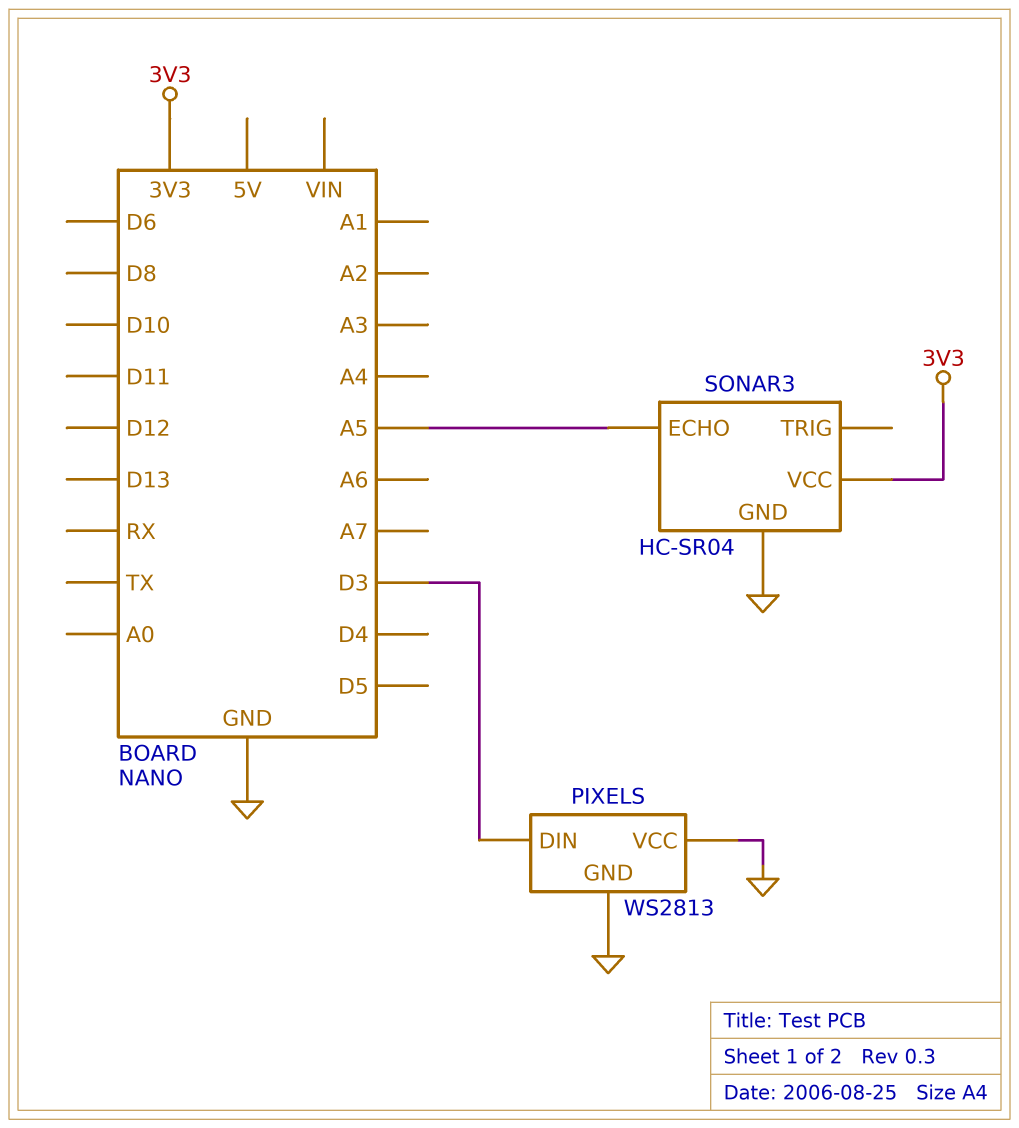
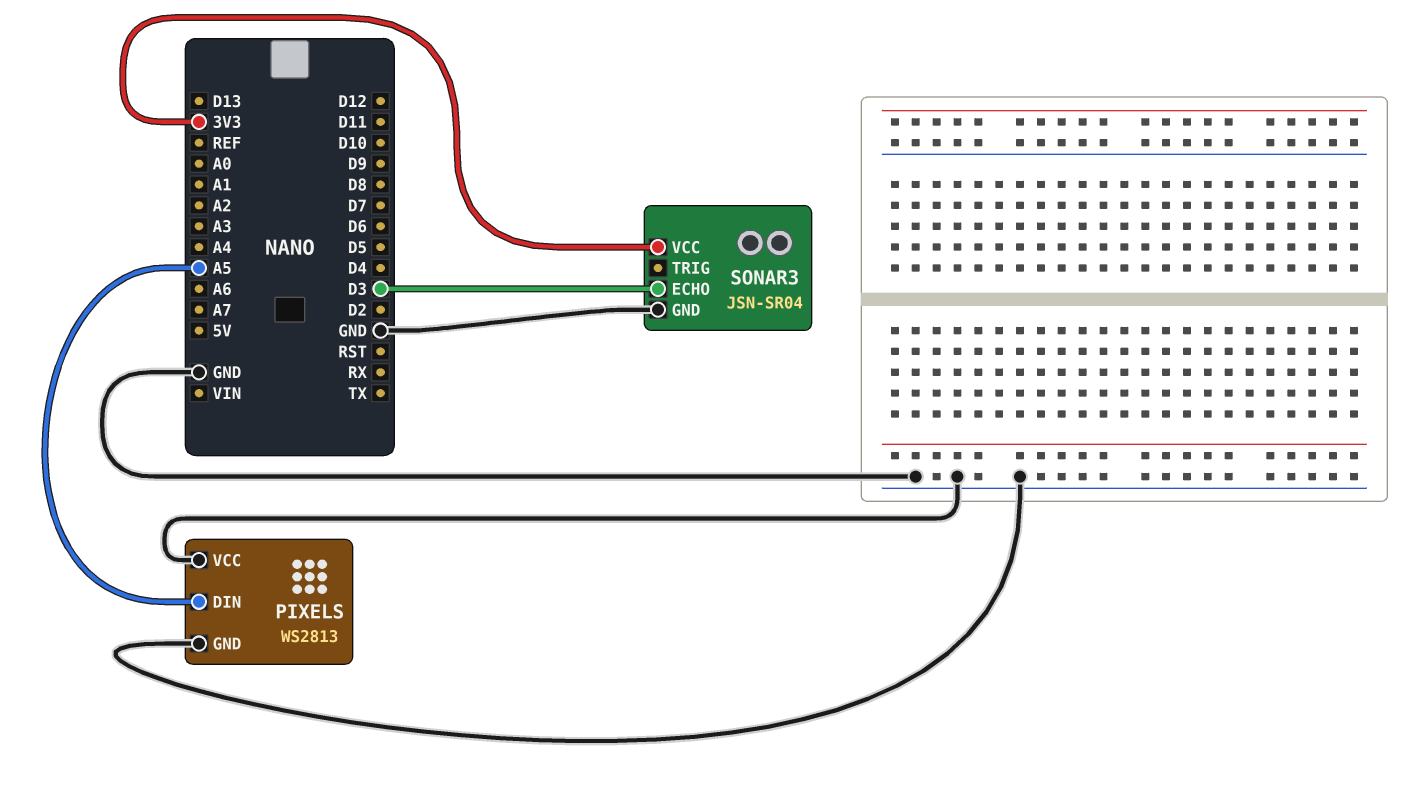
PIXELS pin DIN: D3 -> A5
SONAR3: HC-SR04 -> JSN-SR04
SONAR3 pin ECHO: A5 -> D3

